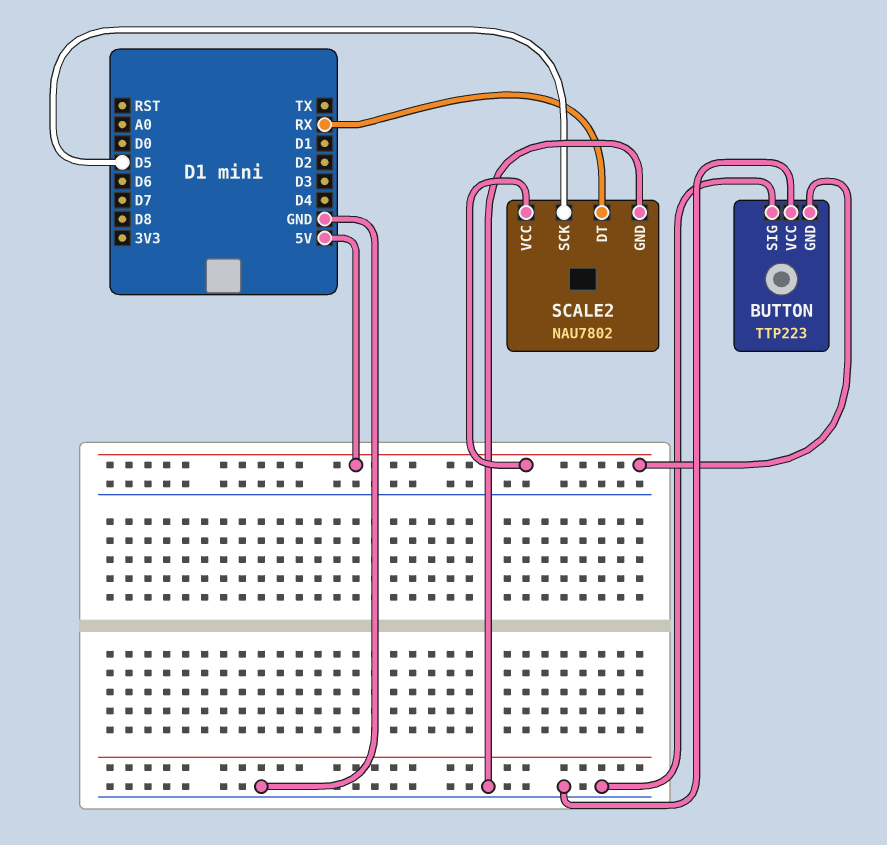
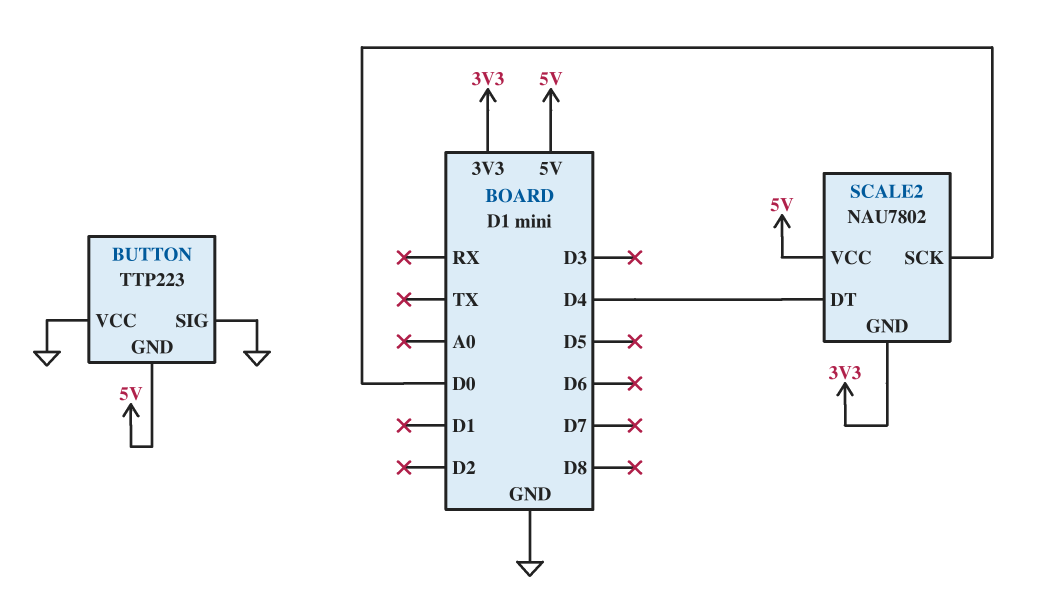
SCALE2 pin DT: RX -> D4
SCALE2 pin GND: GND -> 3V3
SCALE2 pin SCK: D5 -> D0

